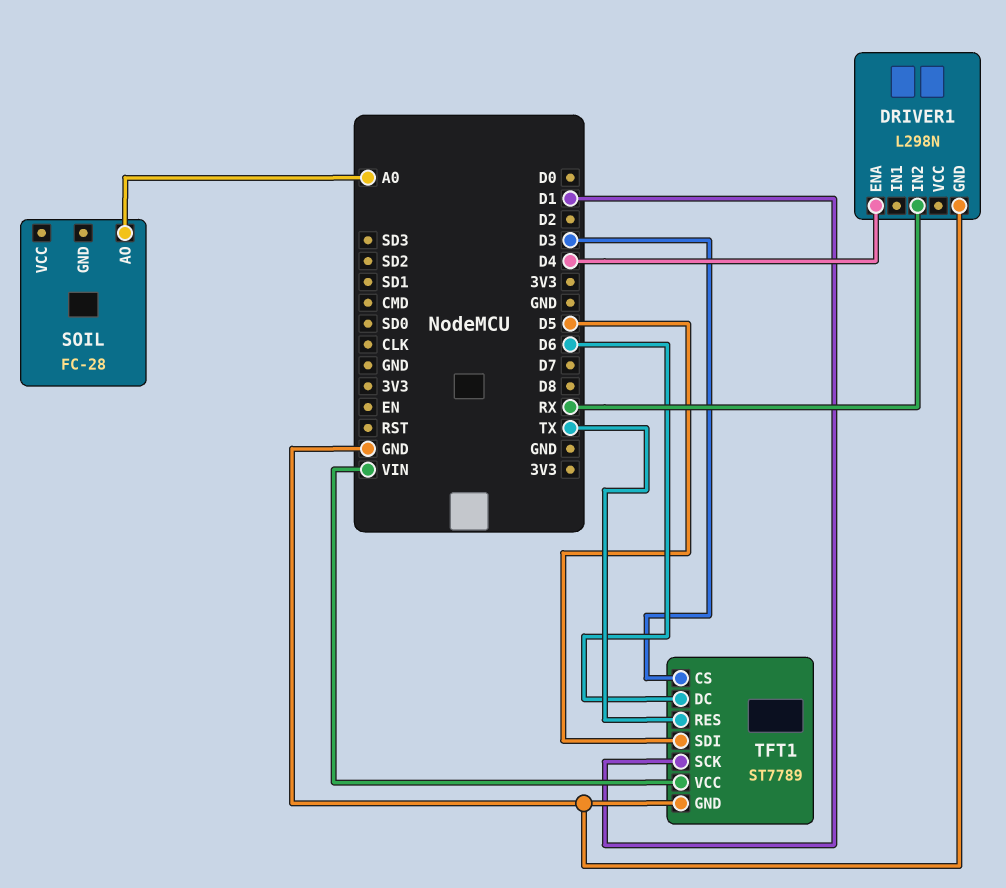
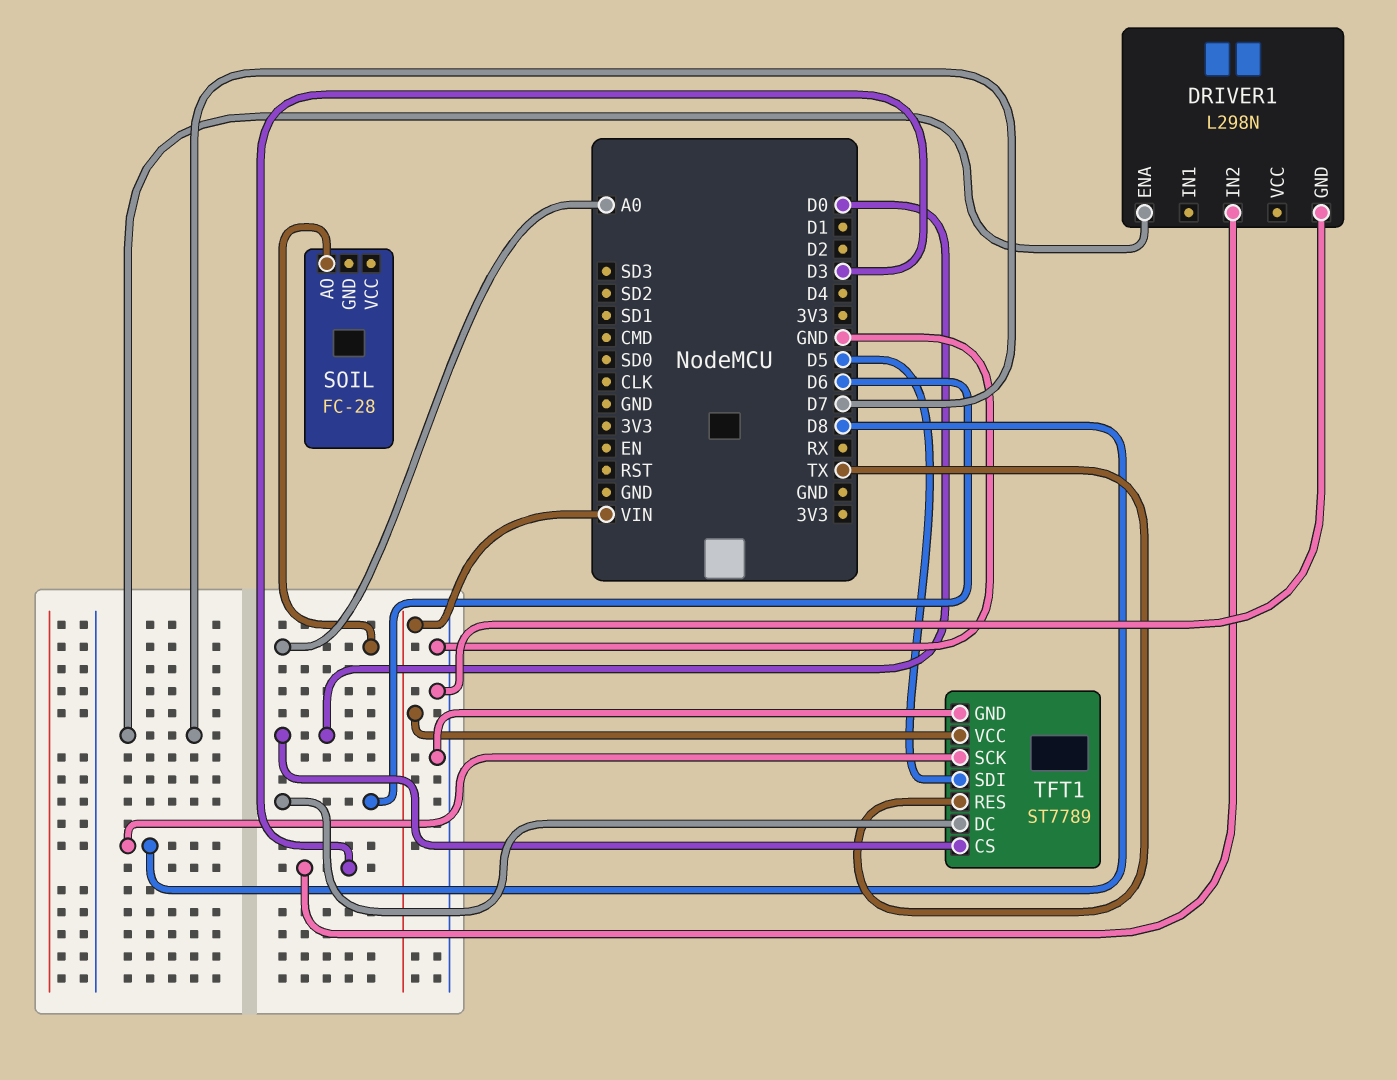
DRIVER1 pin ENA: D4 -> D7
DRIVER1 pin IN2: RX -> D3
TFT1 pin CS: D3 -> D0
TFT1 pin SCK: D1 -> D8

